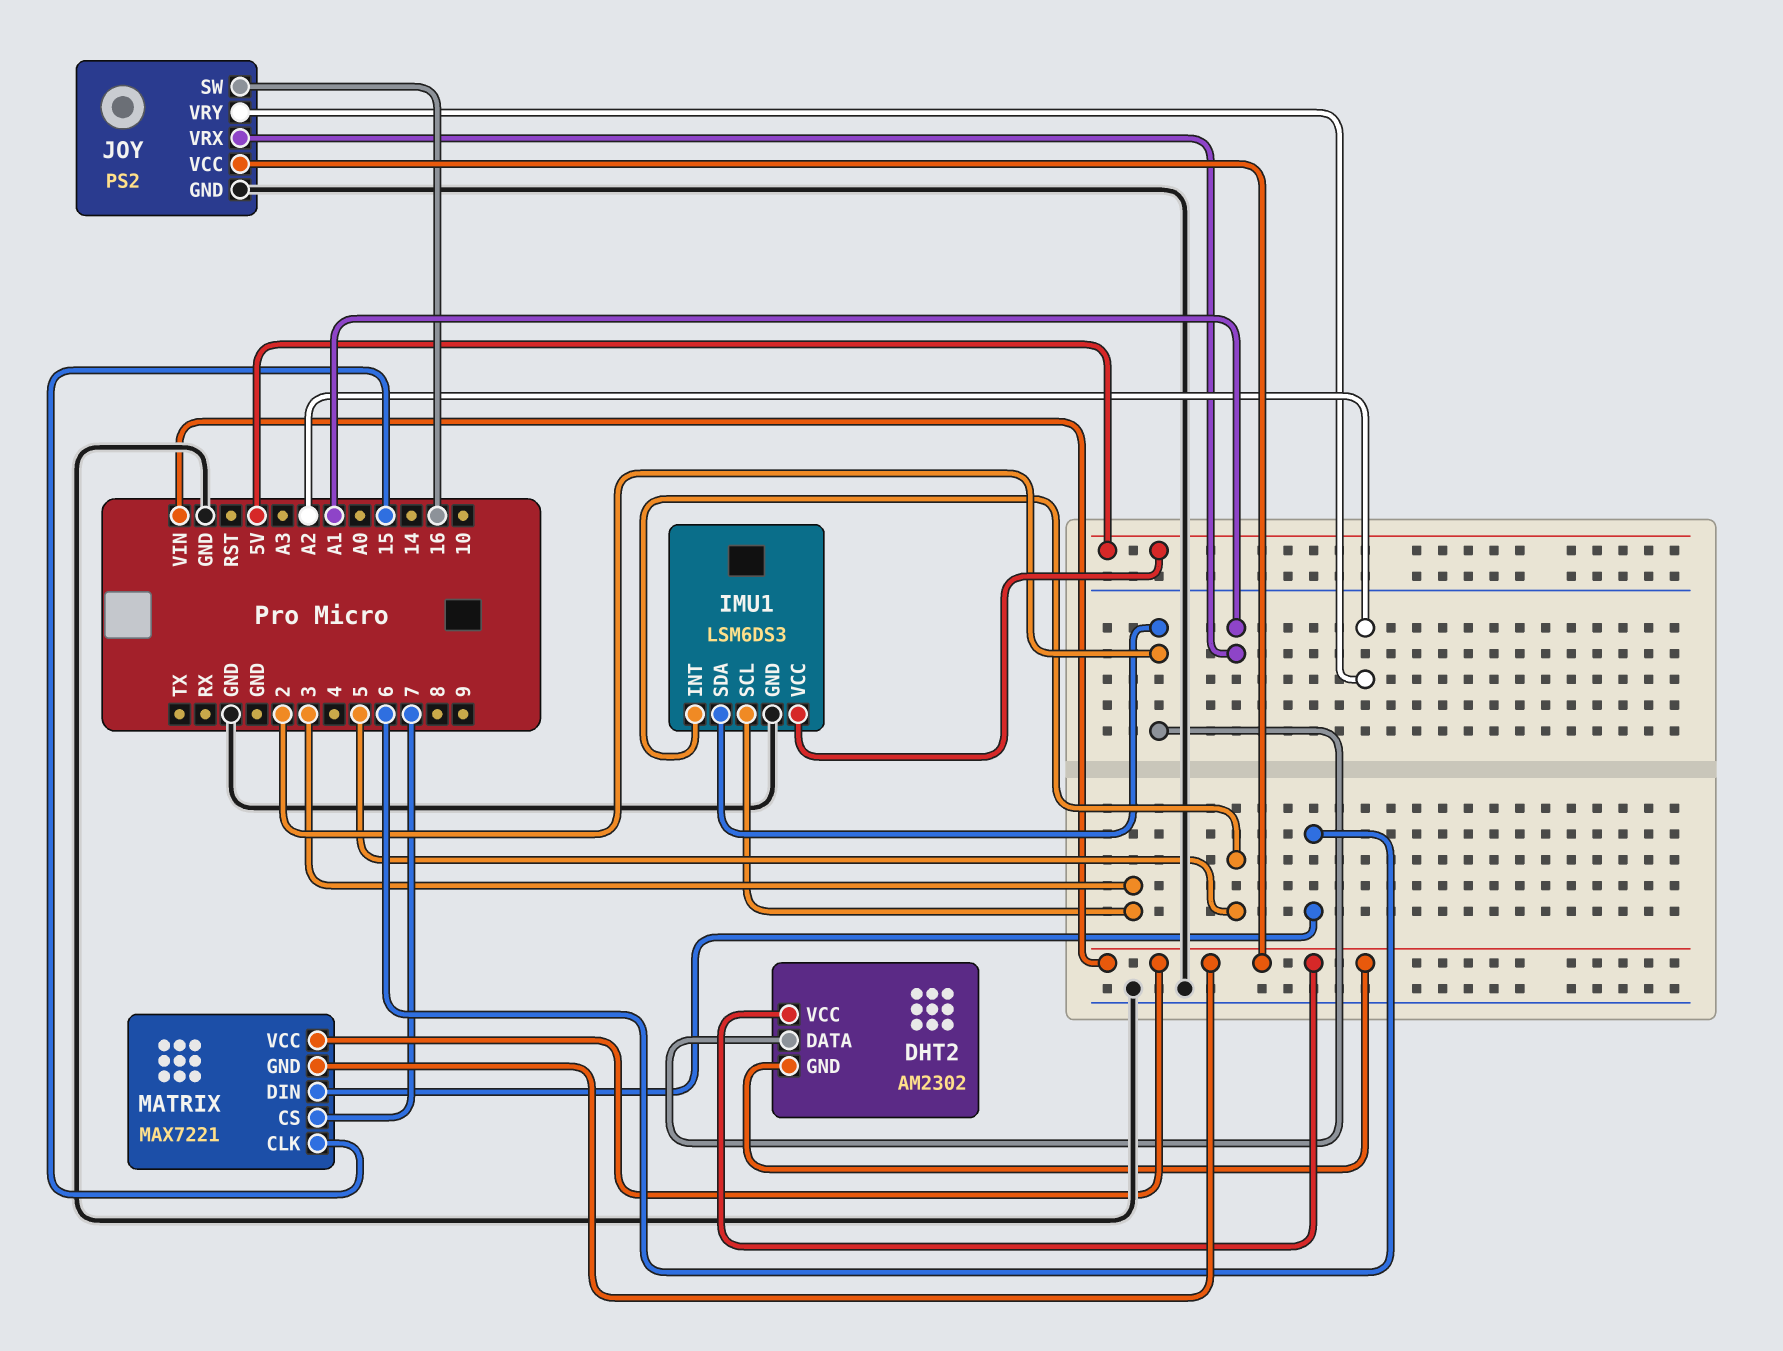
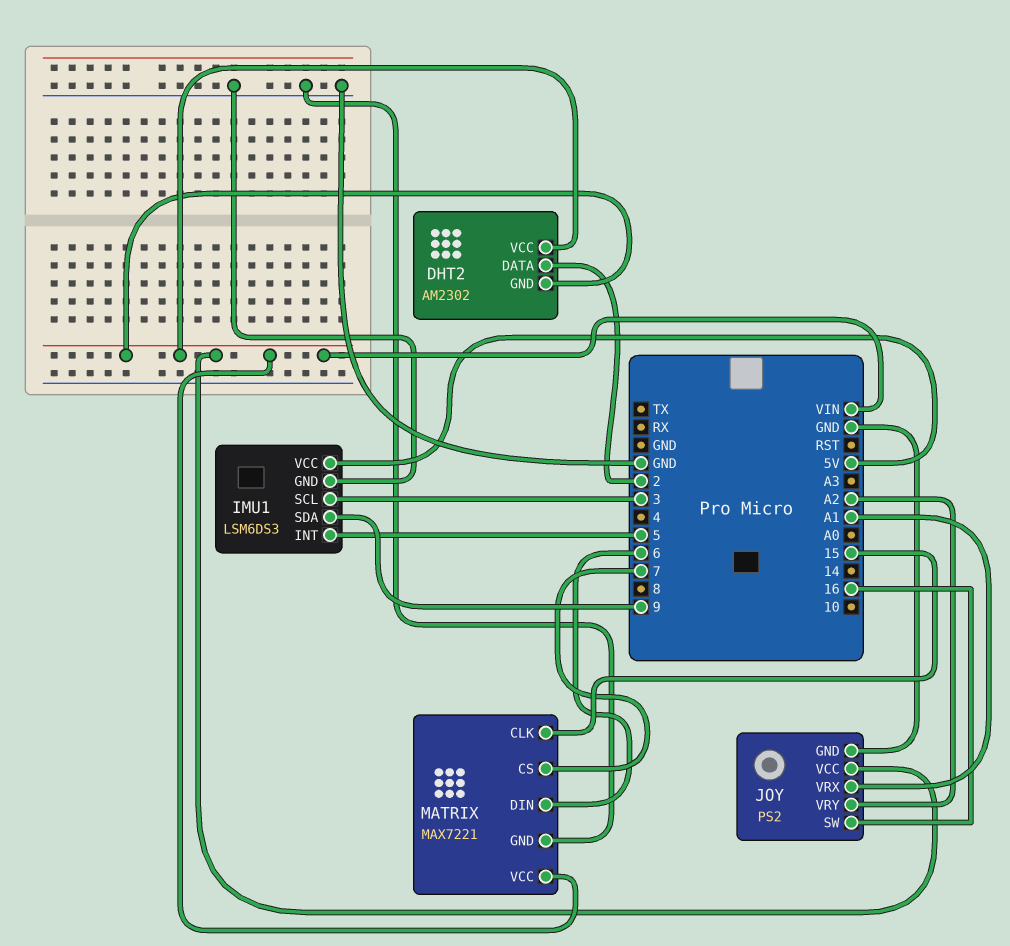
IMU1 pin SDA: 2 -> 9
MATRIX pin GND: VIN -> GND

